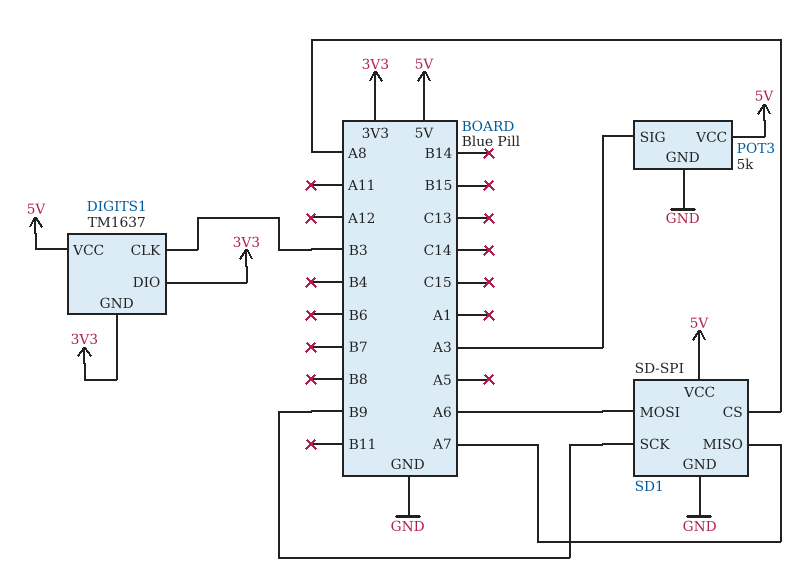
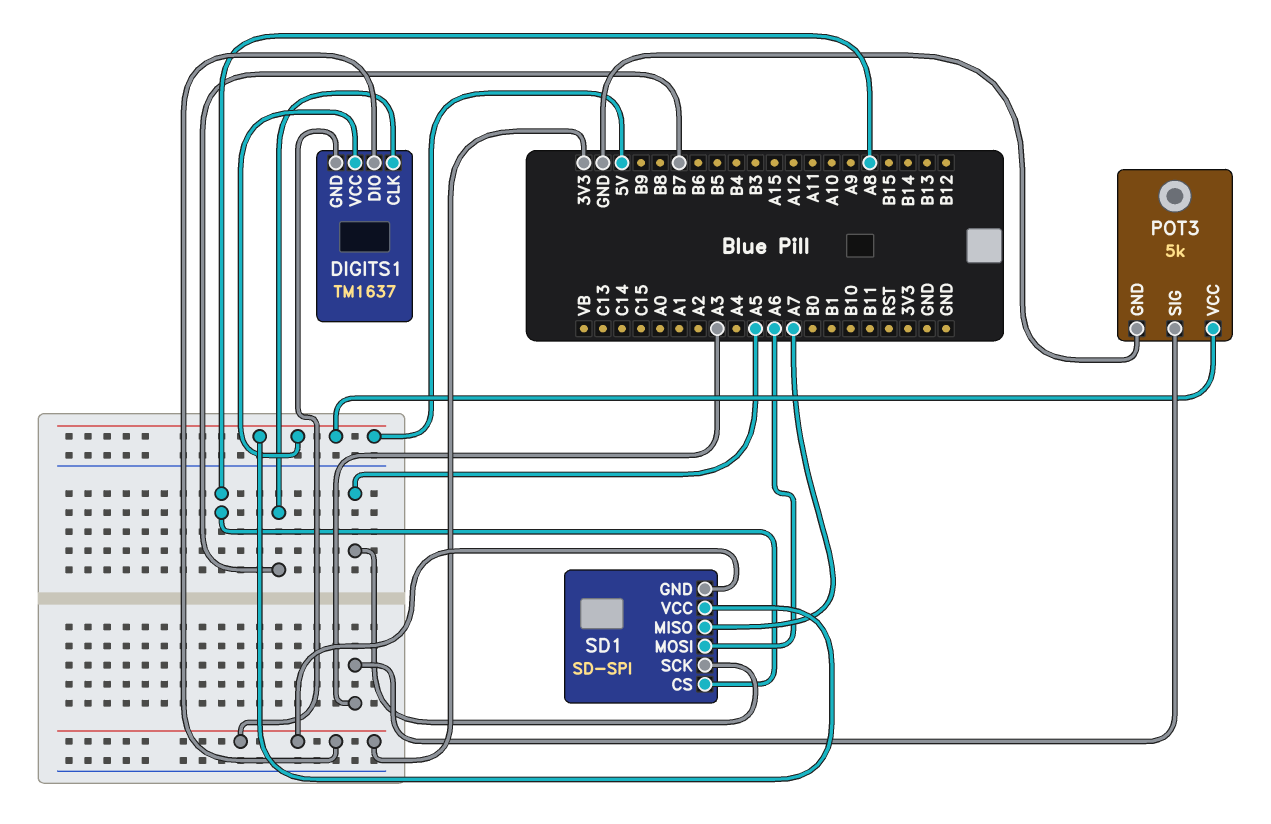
DIGITS1 pin CLK: B3 -> B7
SD1 pin GND: GND -> 3V3
SD1 pin SCK: B9 -> A5

